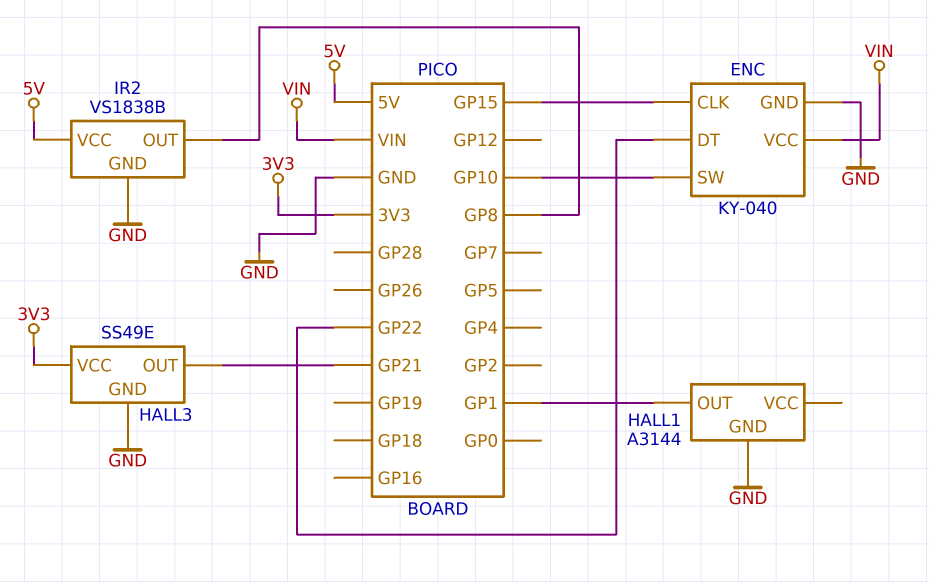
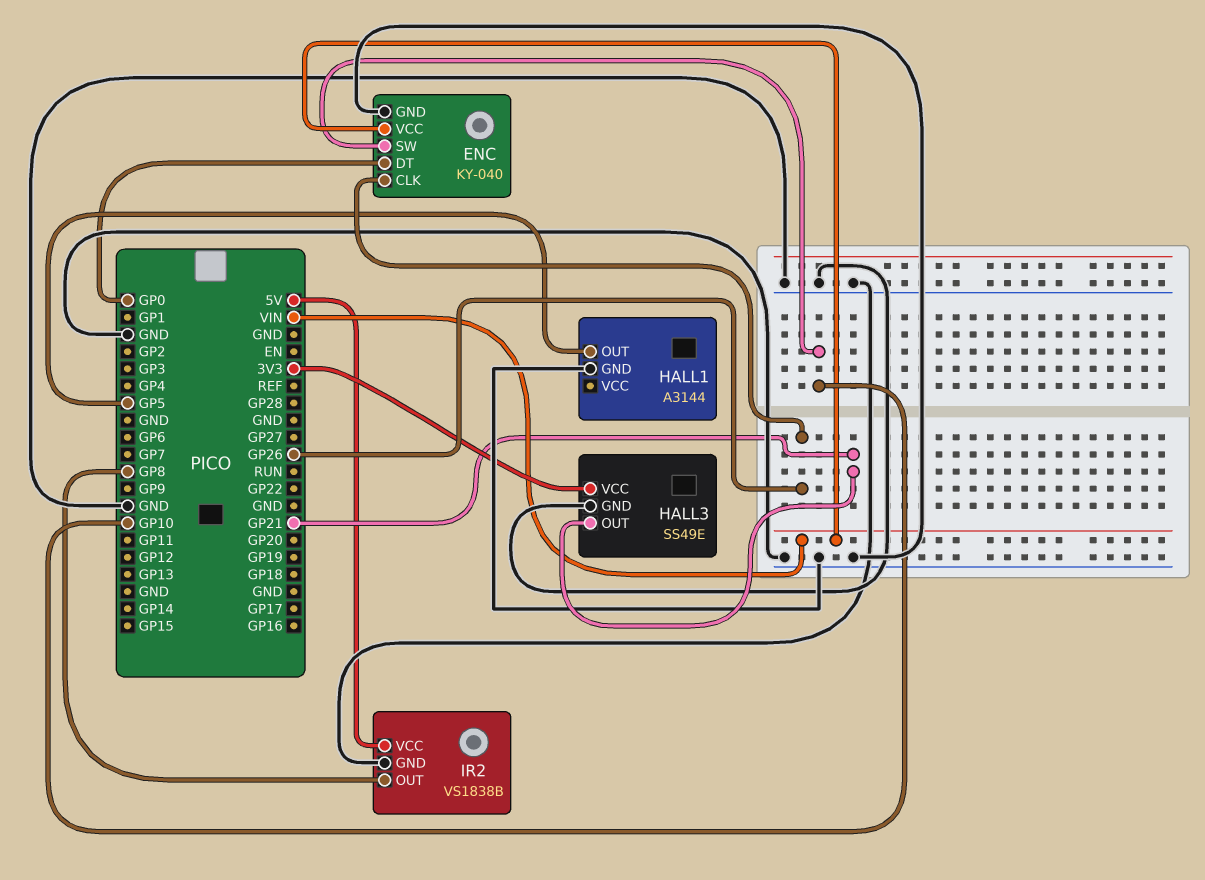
ENC pin CLK: GP15 -> GP26
ENC pin DT: GP22 -> GP0
HALL1 pin OUT: GP1 -> GP5

